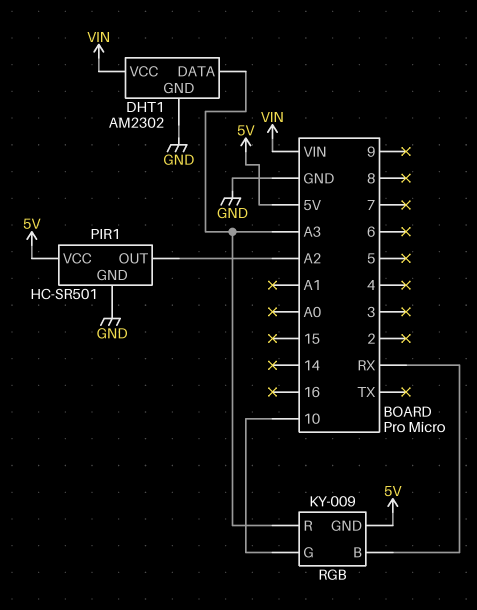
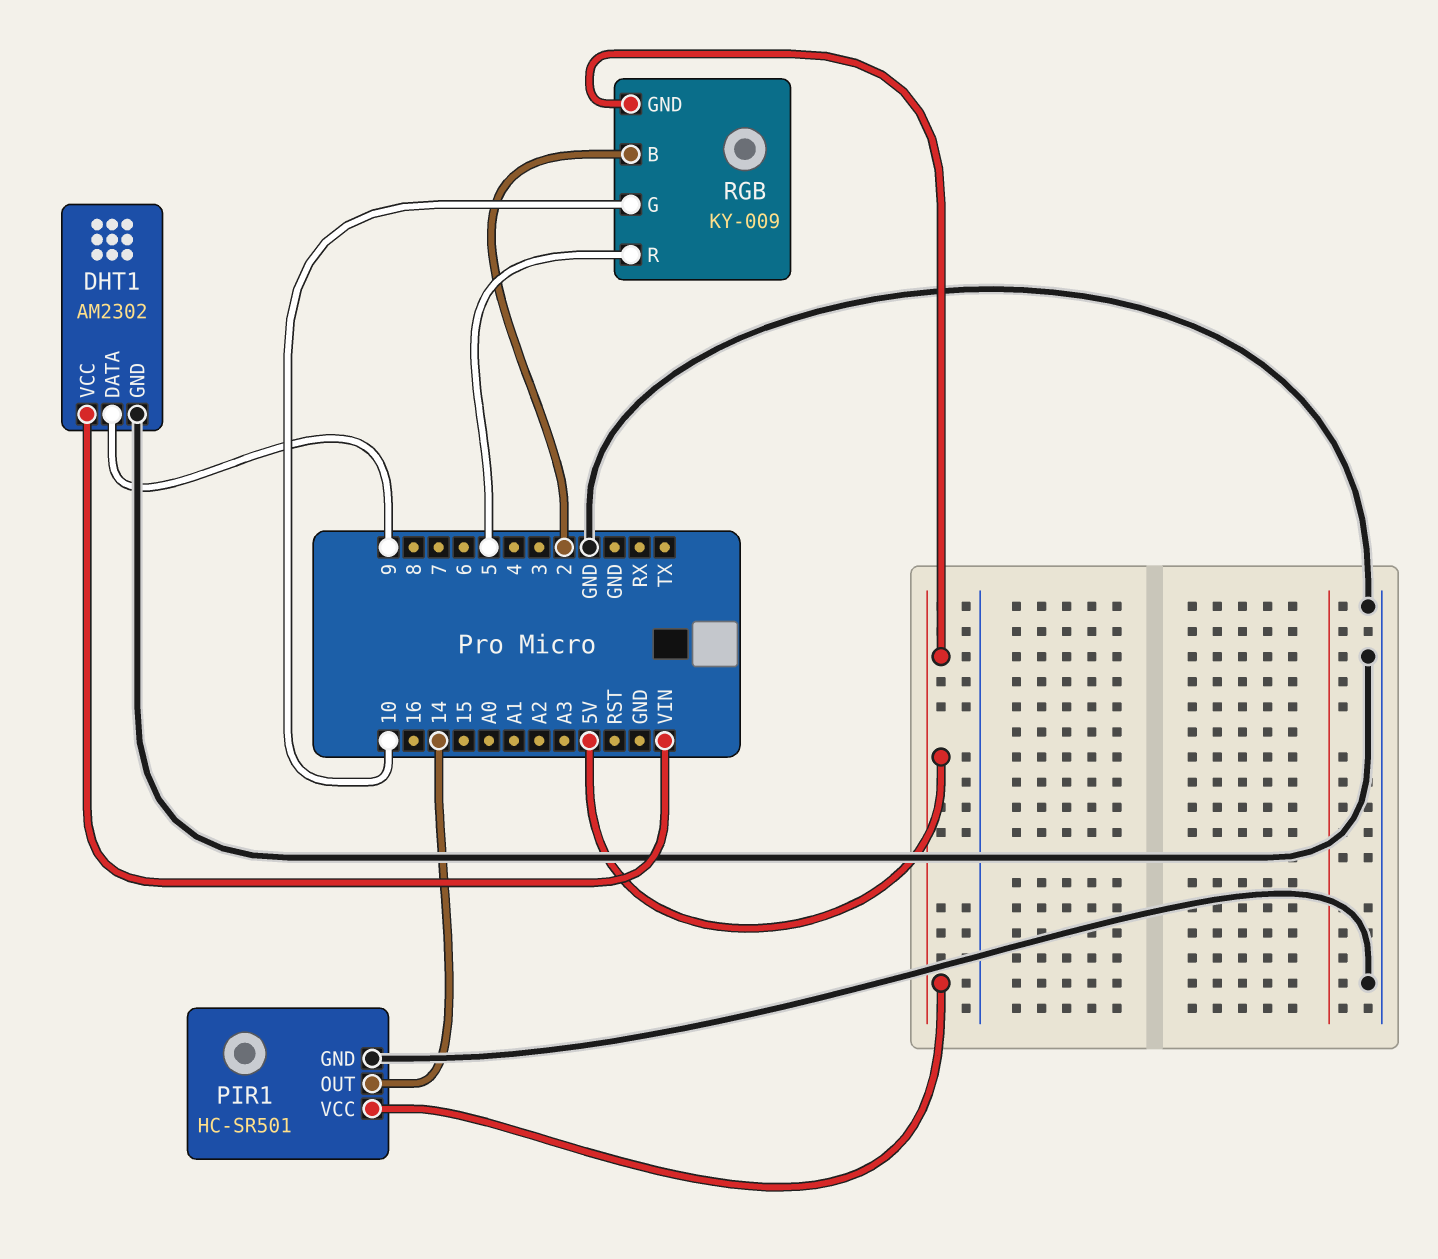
DHT1 pin DATA: A3 -> 9
PIR1 pin OUT: A2 -> 14
RGB pin B: RX -> 2
RGB pin R: A3 -> 5

